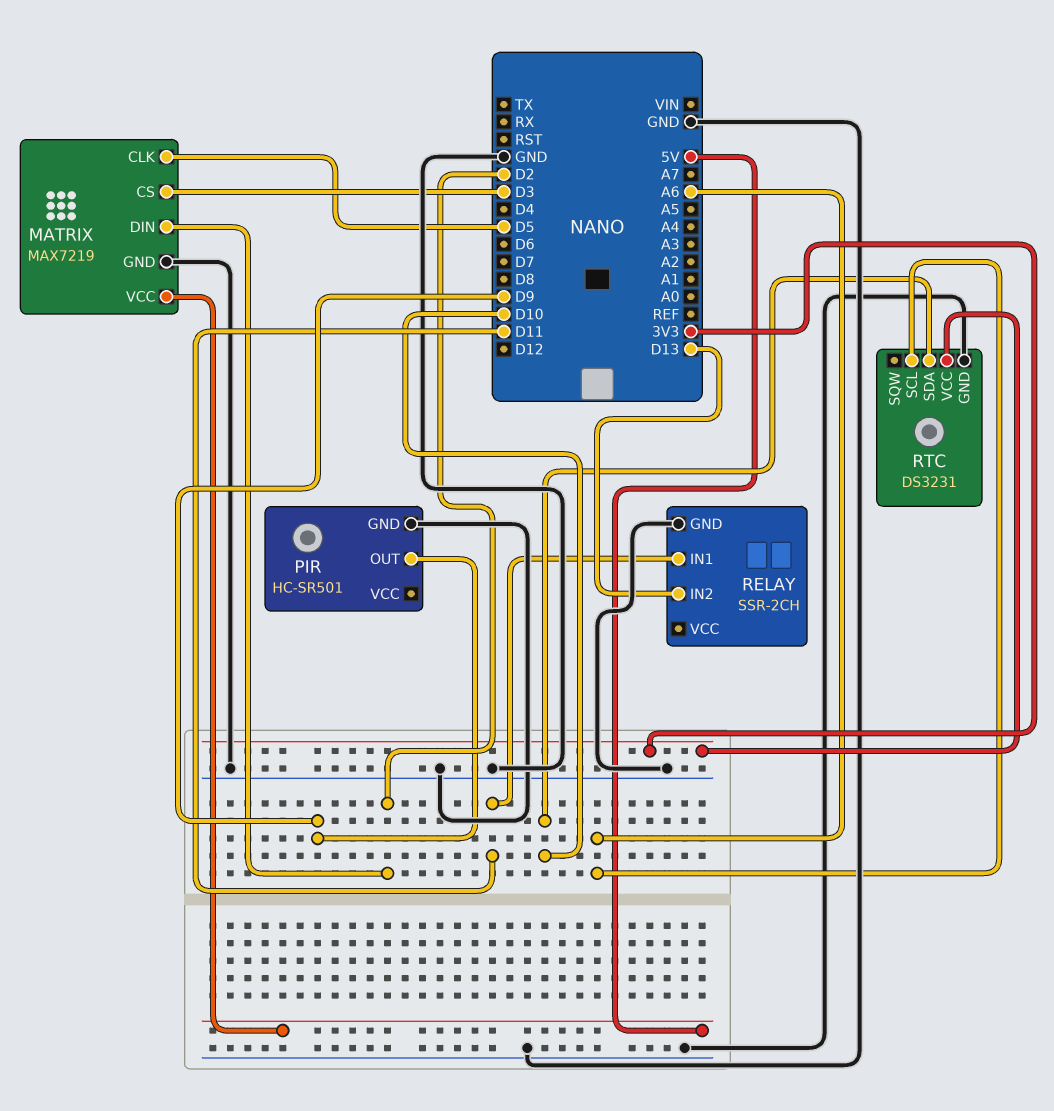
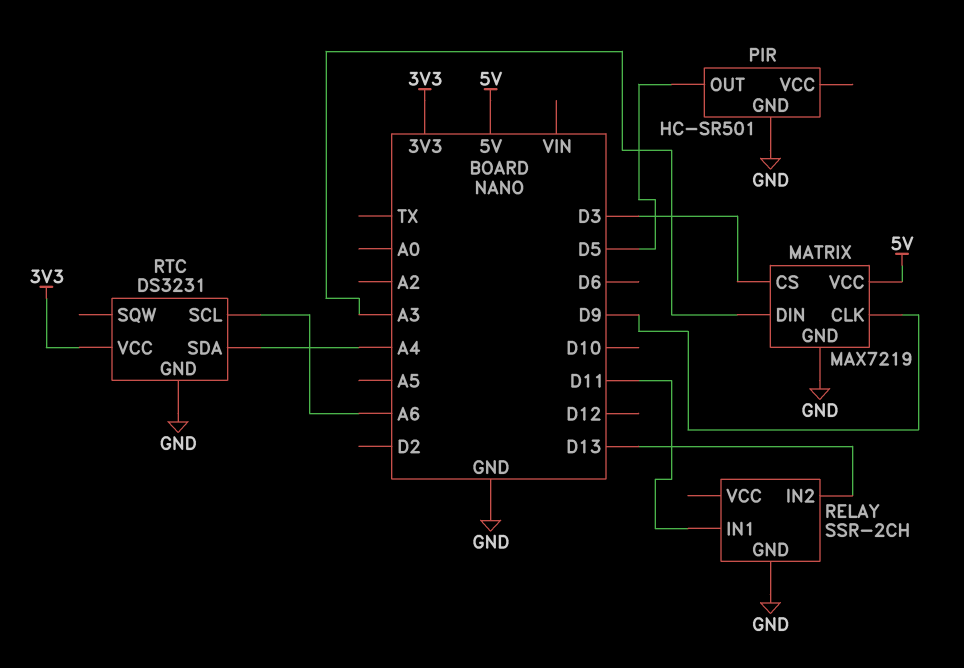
MATRIX pin CLK: D5 -> D9
MATRIX pin DIN: D2 -> A3
PIR pin OUT: D9 -> D5
RTC pin SDA: D10 -> A4

